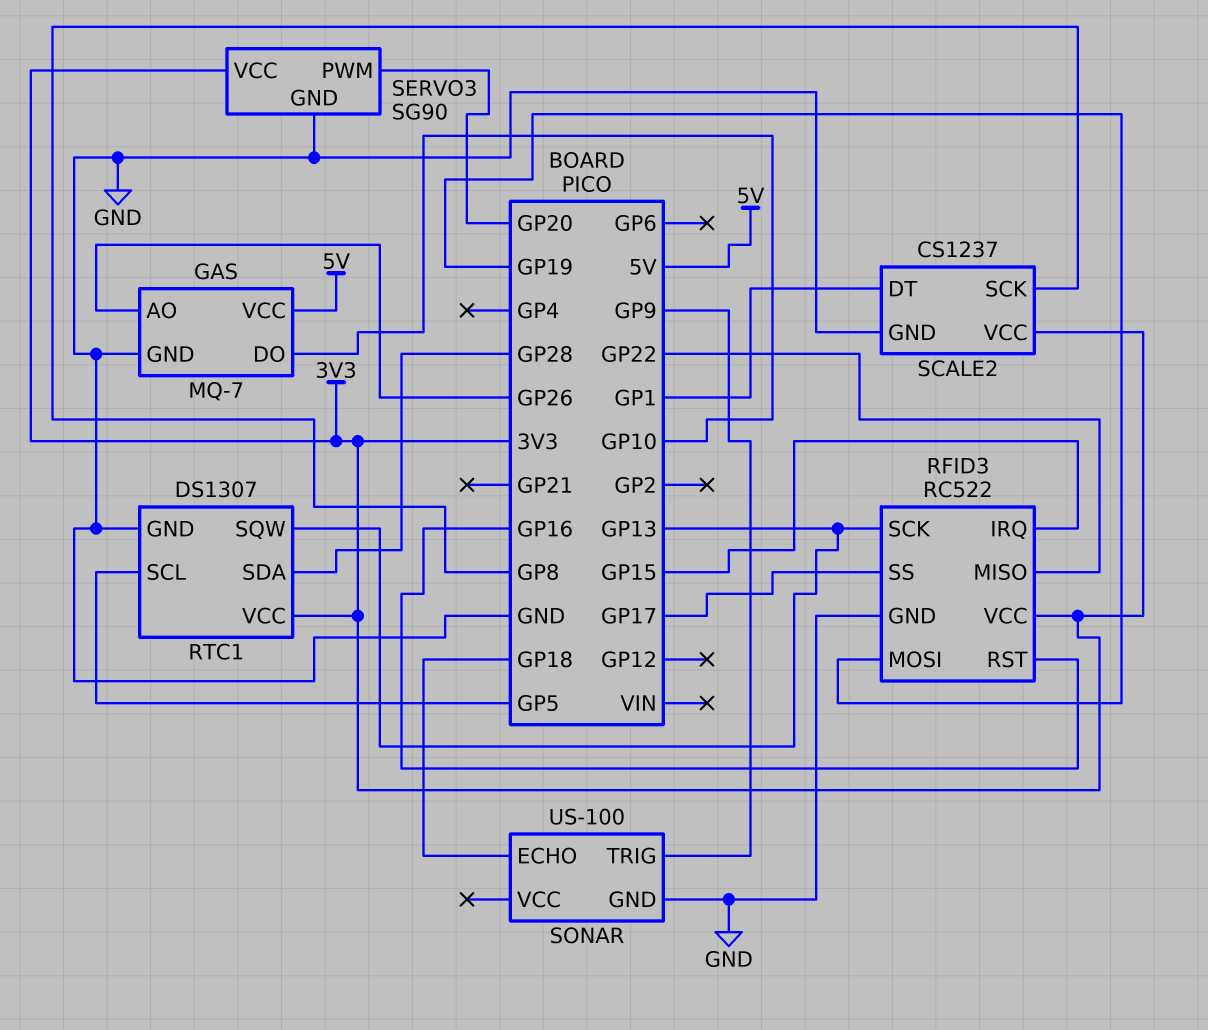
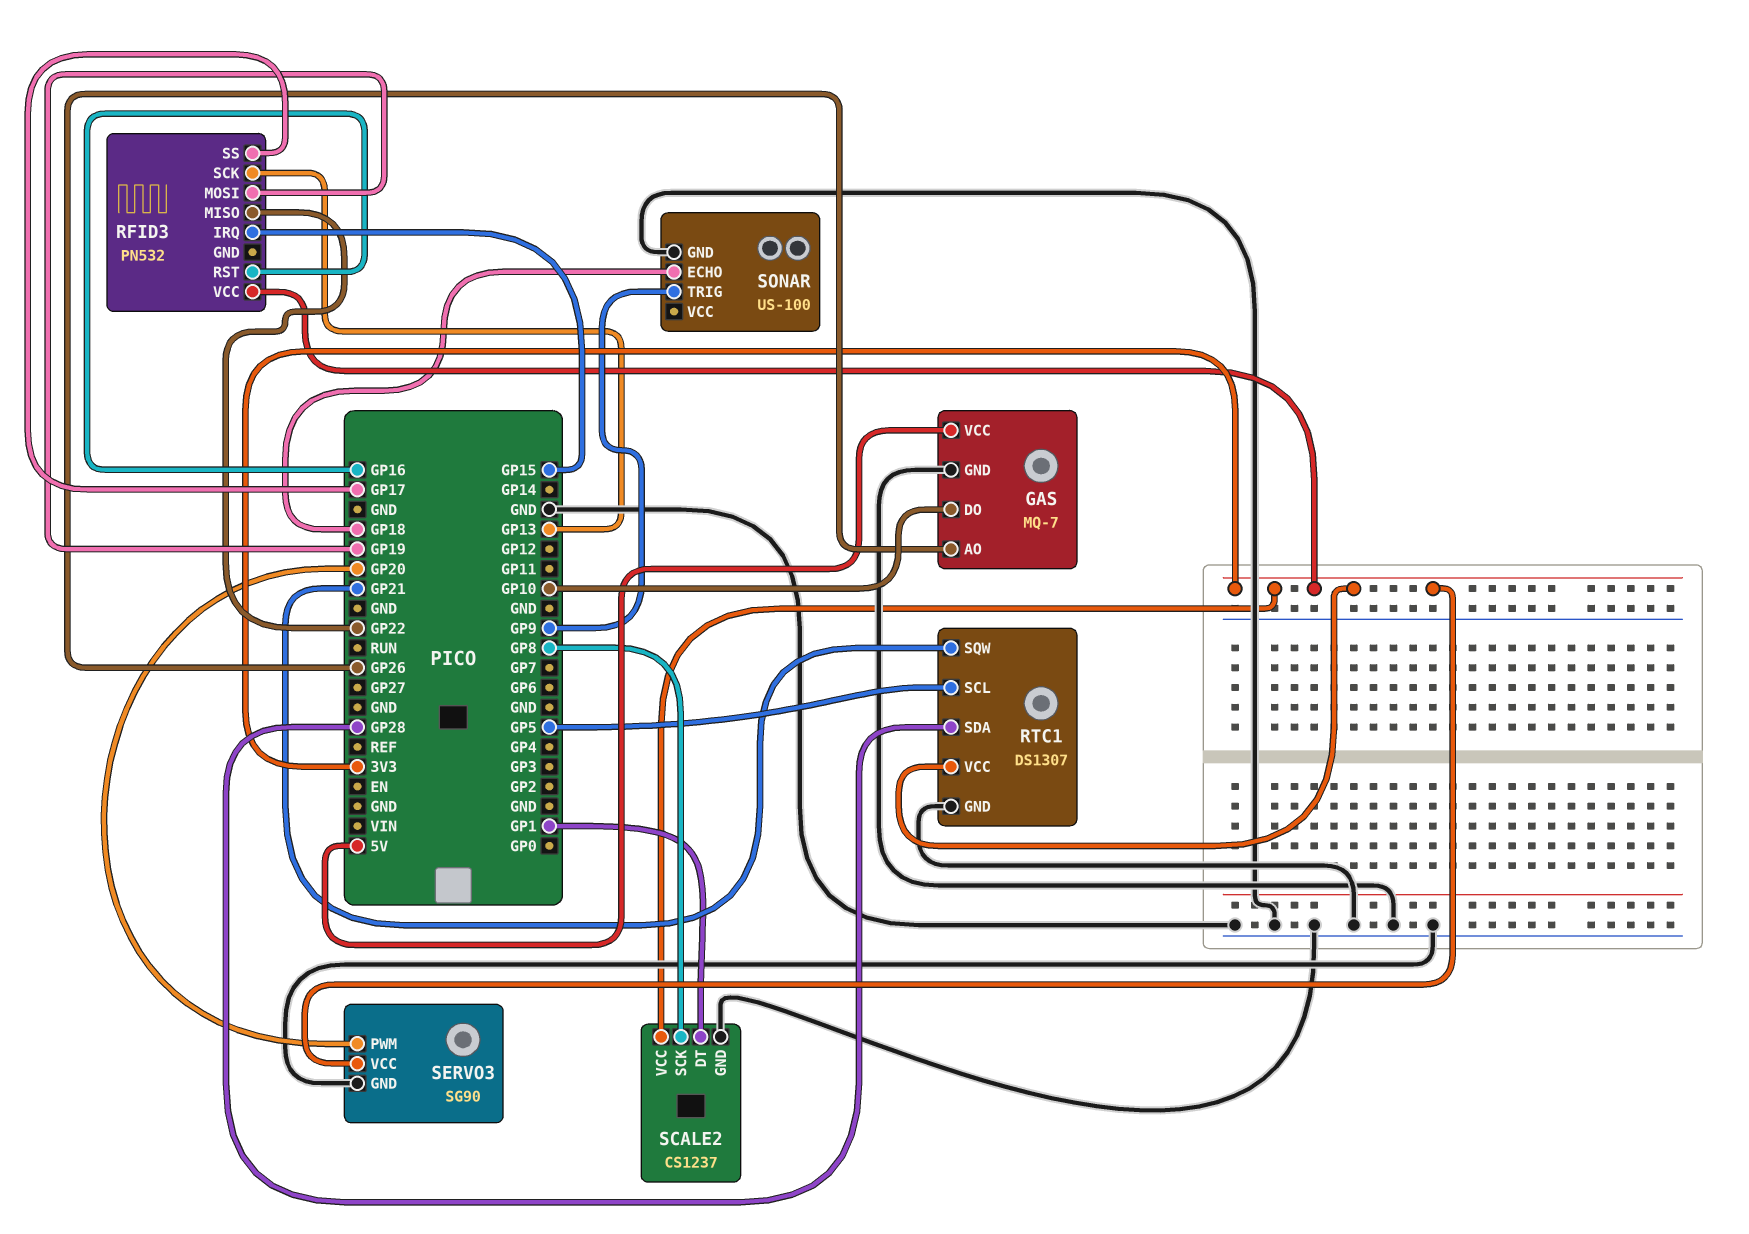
RFID3: RC522 -> PN532
RFID3 pin GND: GND -> none
RTC1 pin SQW: GP13 -> GP21

